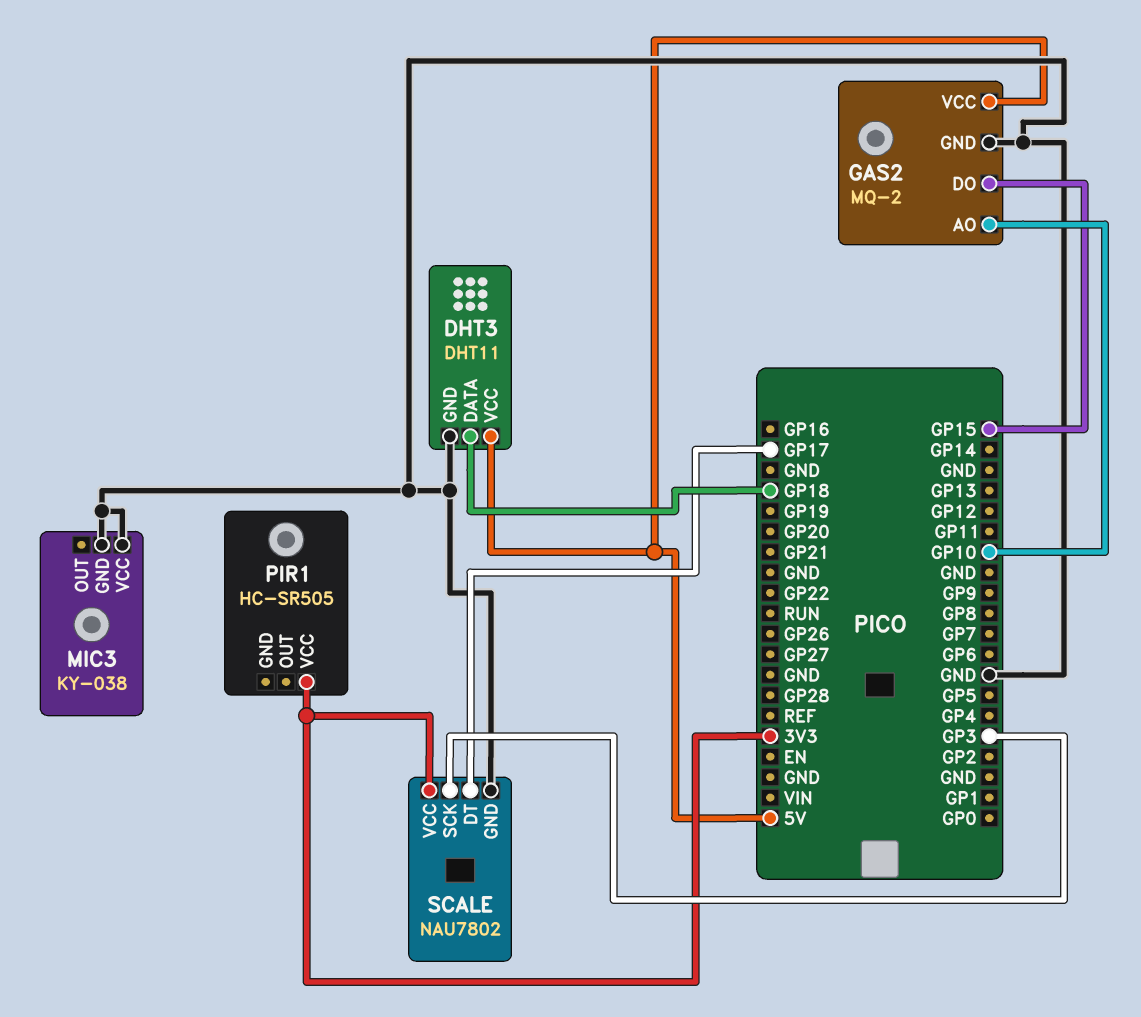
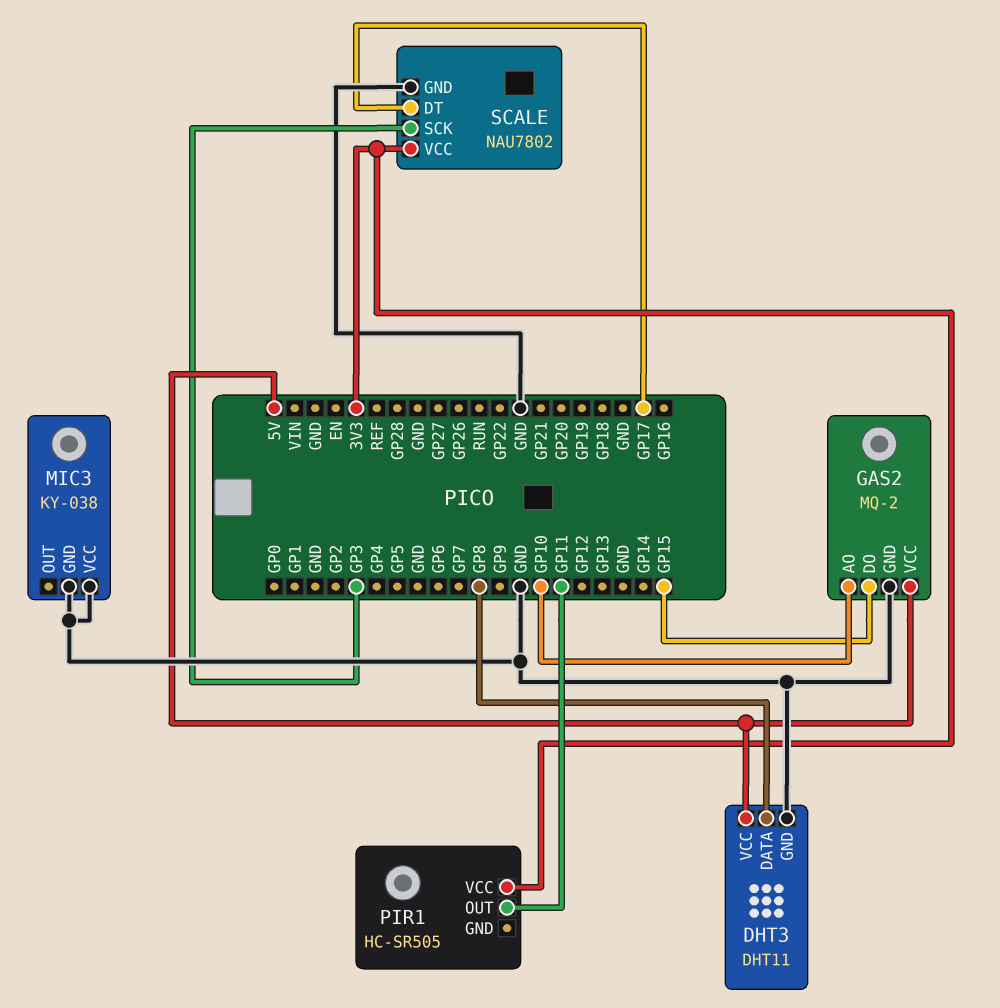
DHT3 pin DATA: GP18 -> GP8
PIR1 pin OUT: none -> GP11

